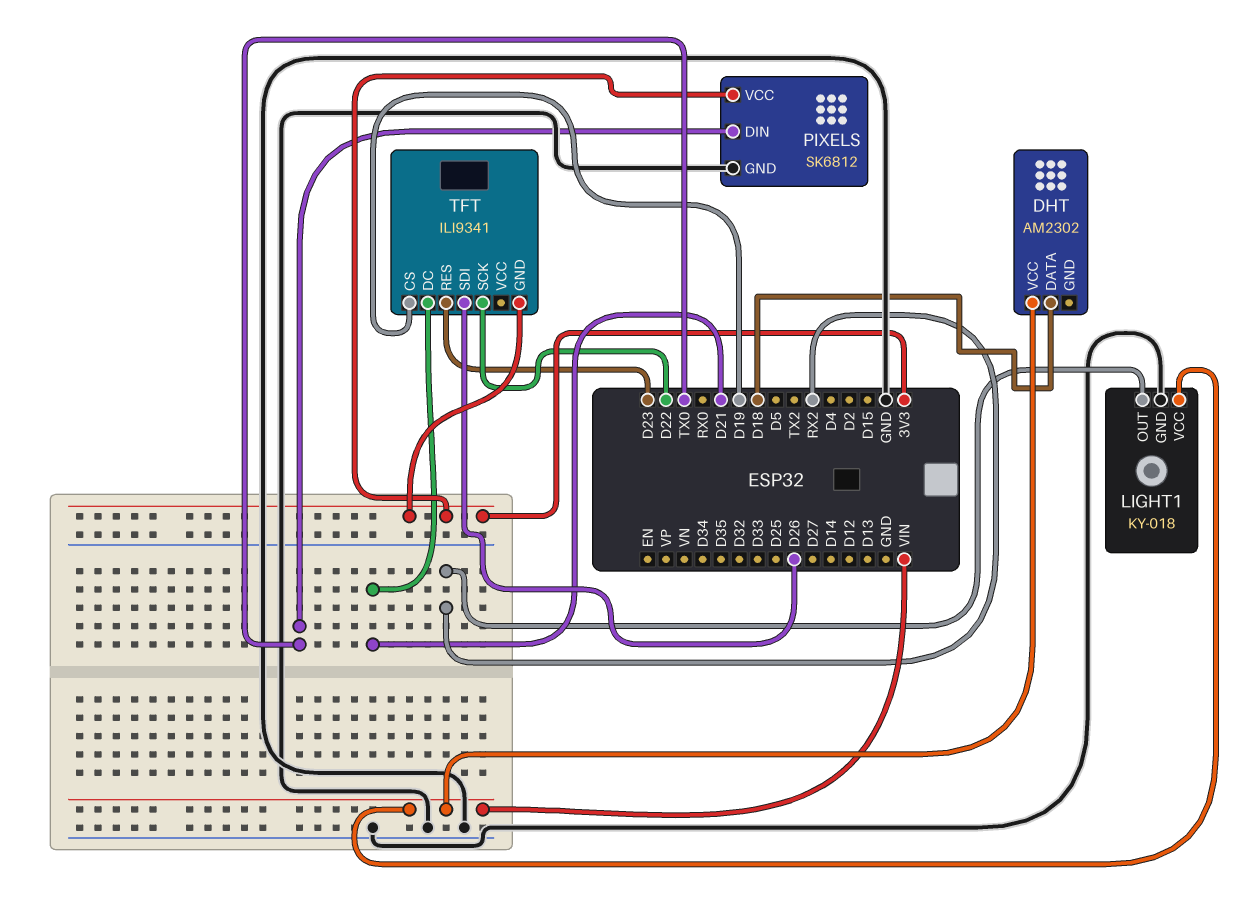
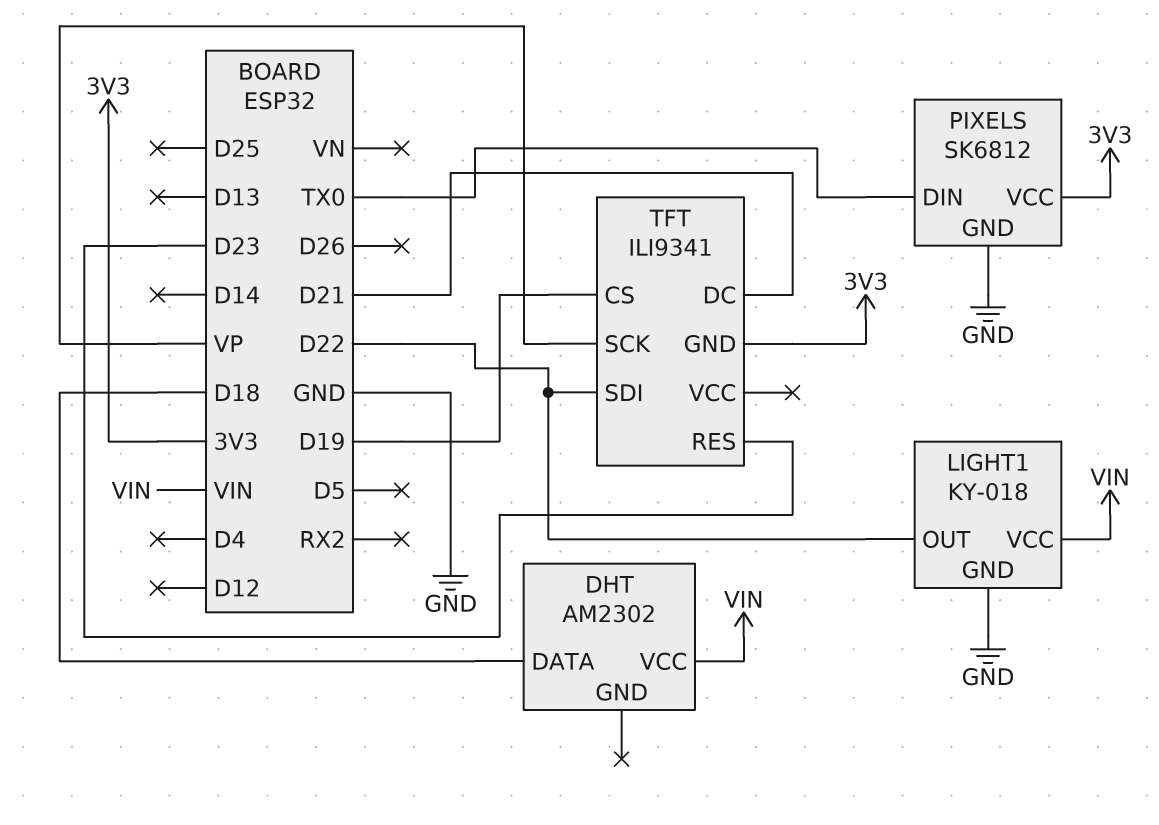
LIGHT1 pin OUT: RX2 -> D22
TFT pin SCK: D22 -> VP
TFT pin SDI: D26 -> D22

